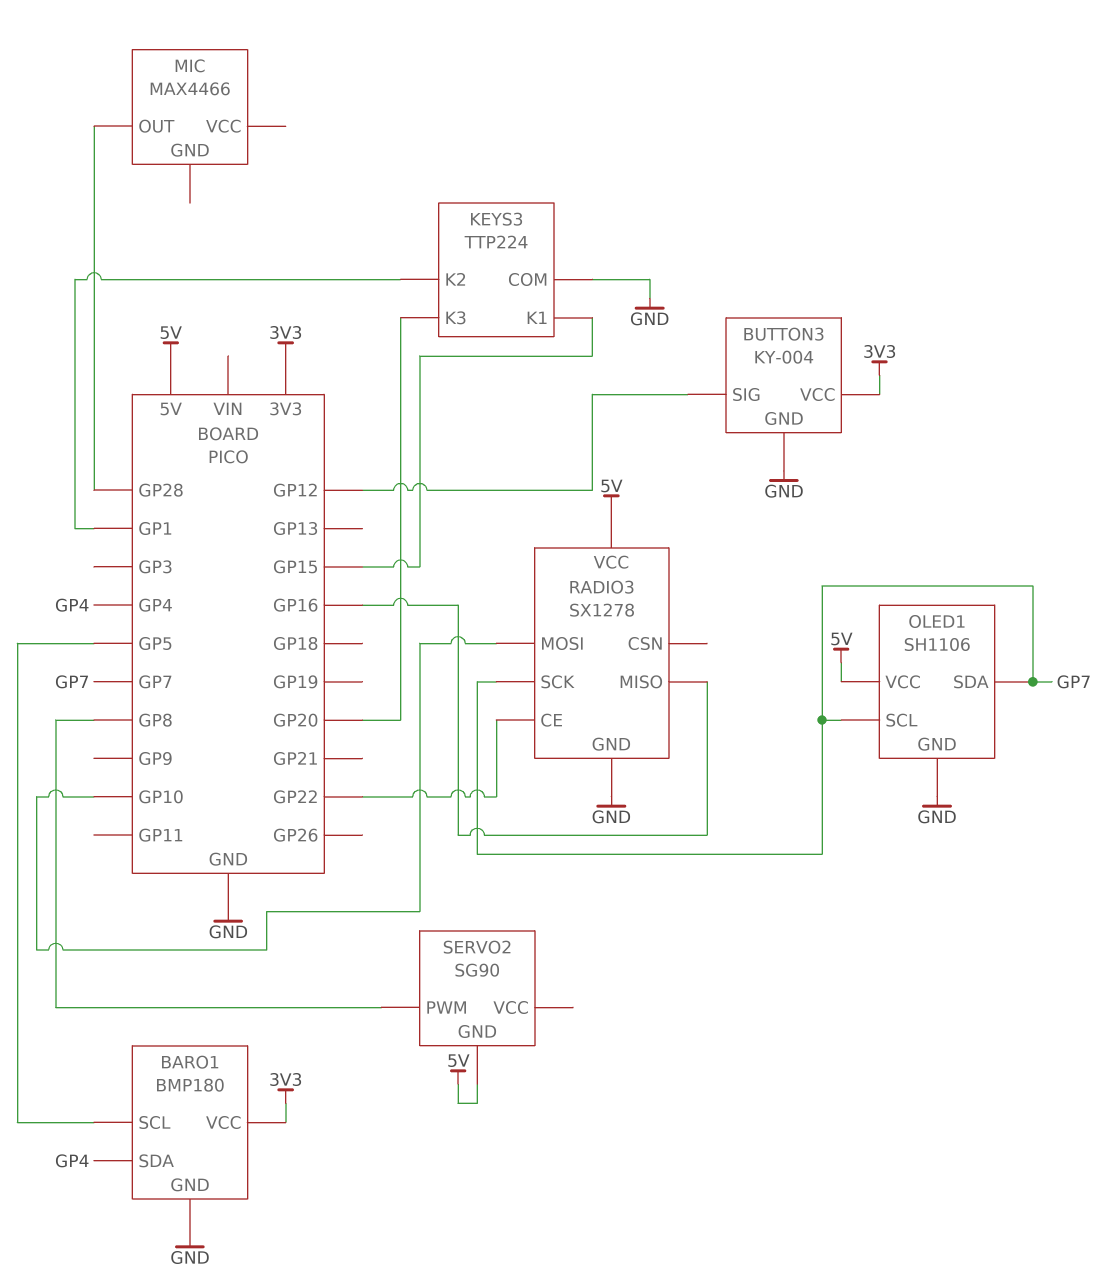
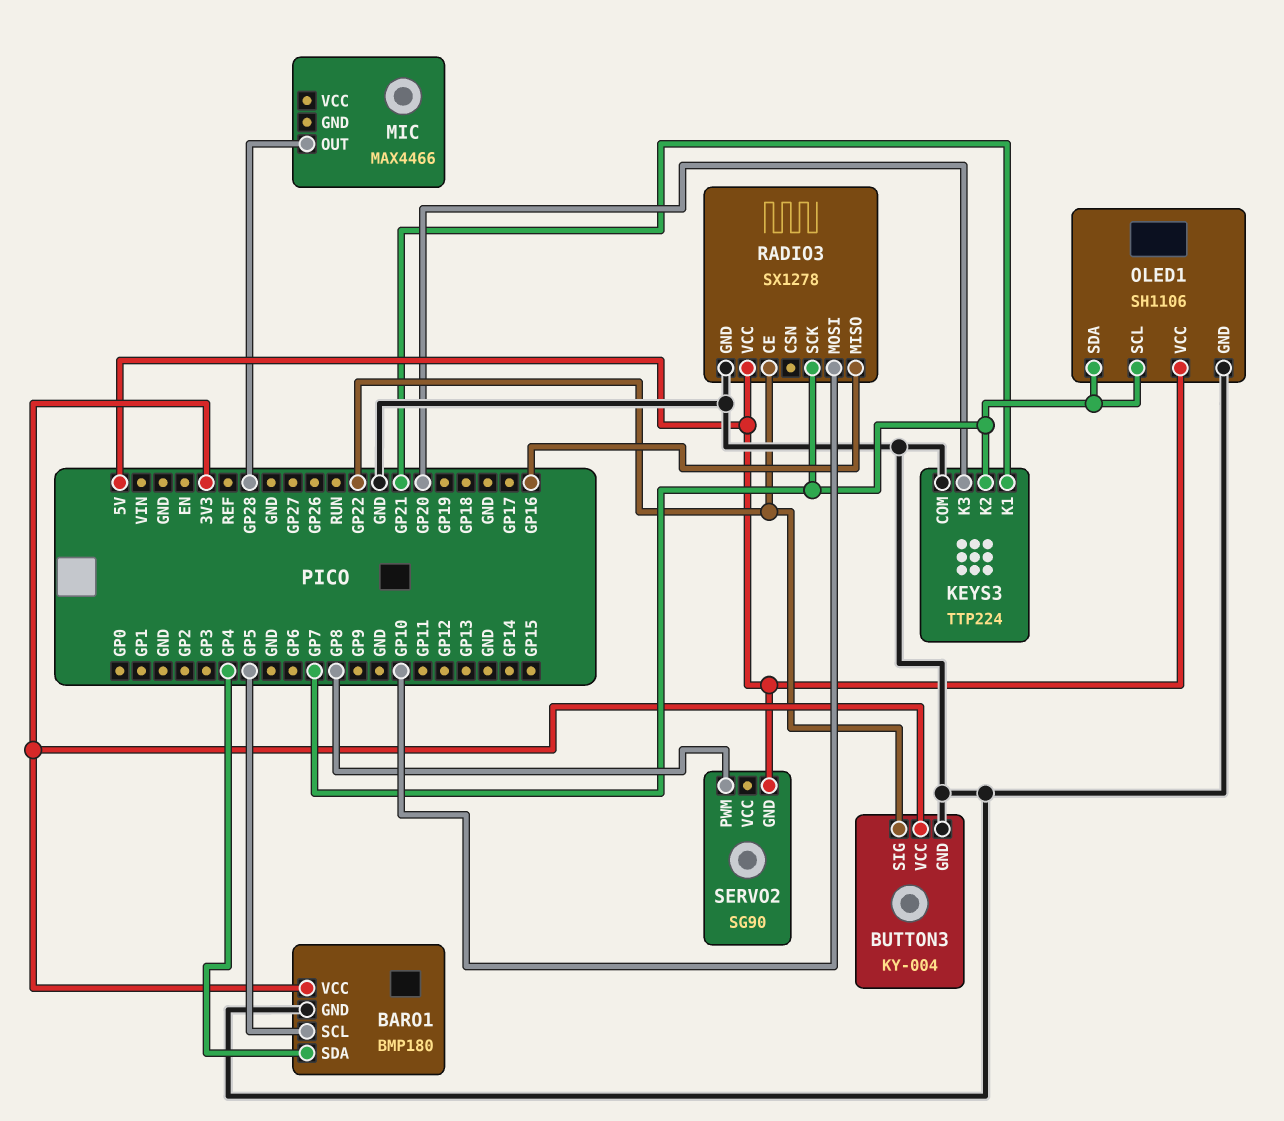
BUTTON3 pin SIG: GP12 -> GP22
KEYS3 pin K1: GP15 -> GP21
KEYS3 pin K2: GP1 -> GP7

